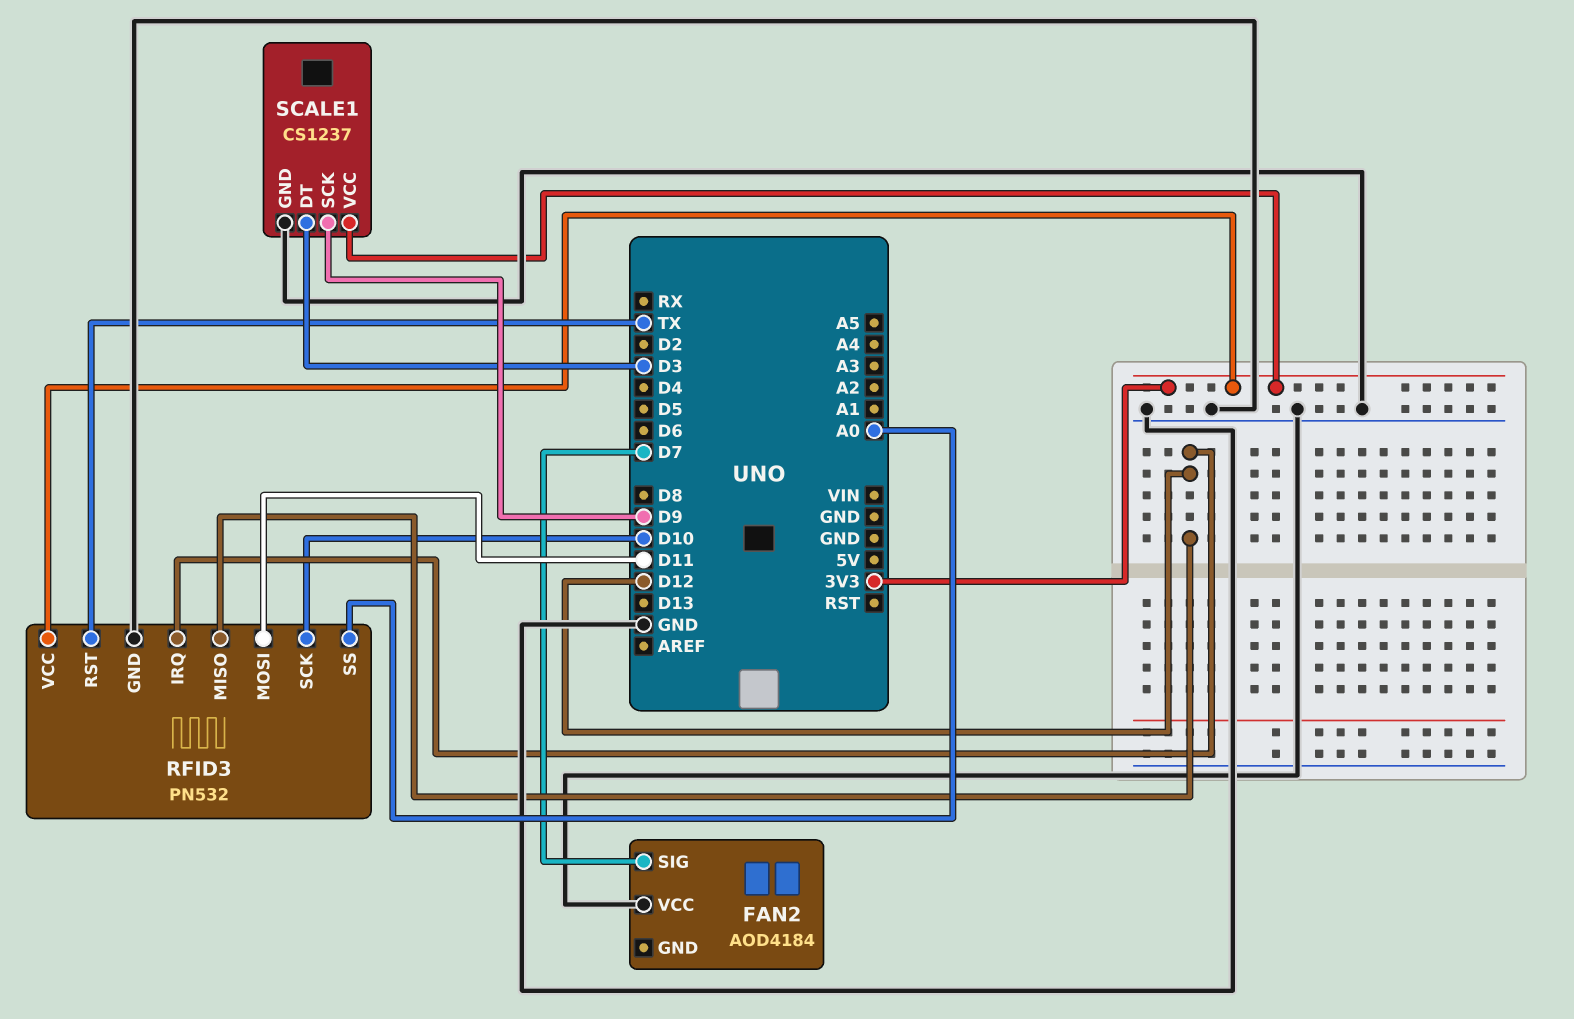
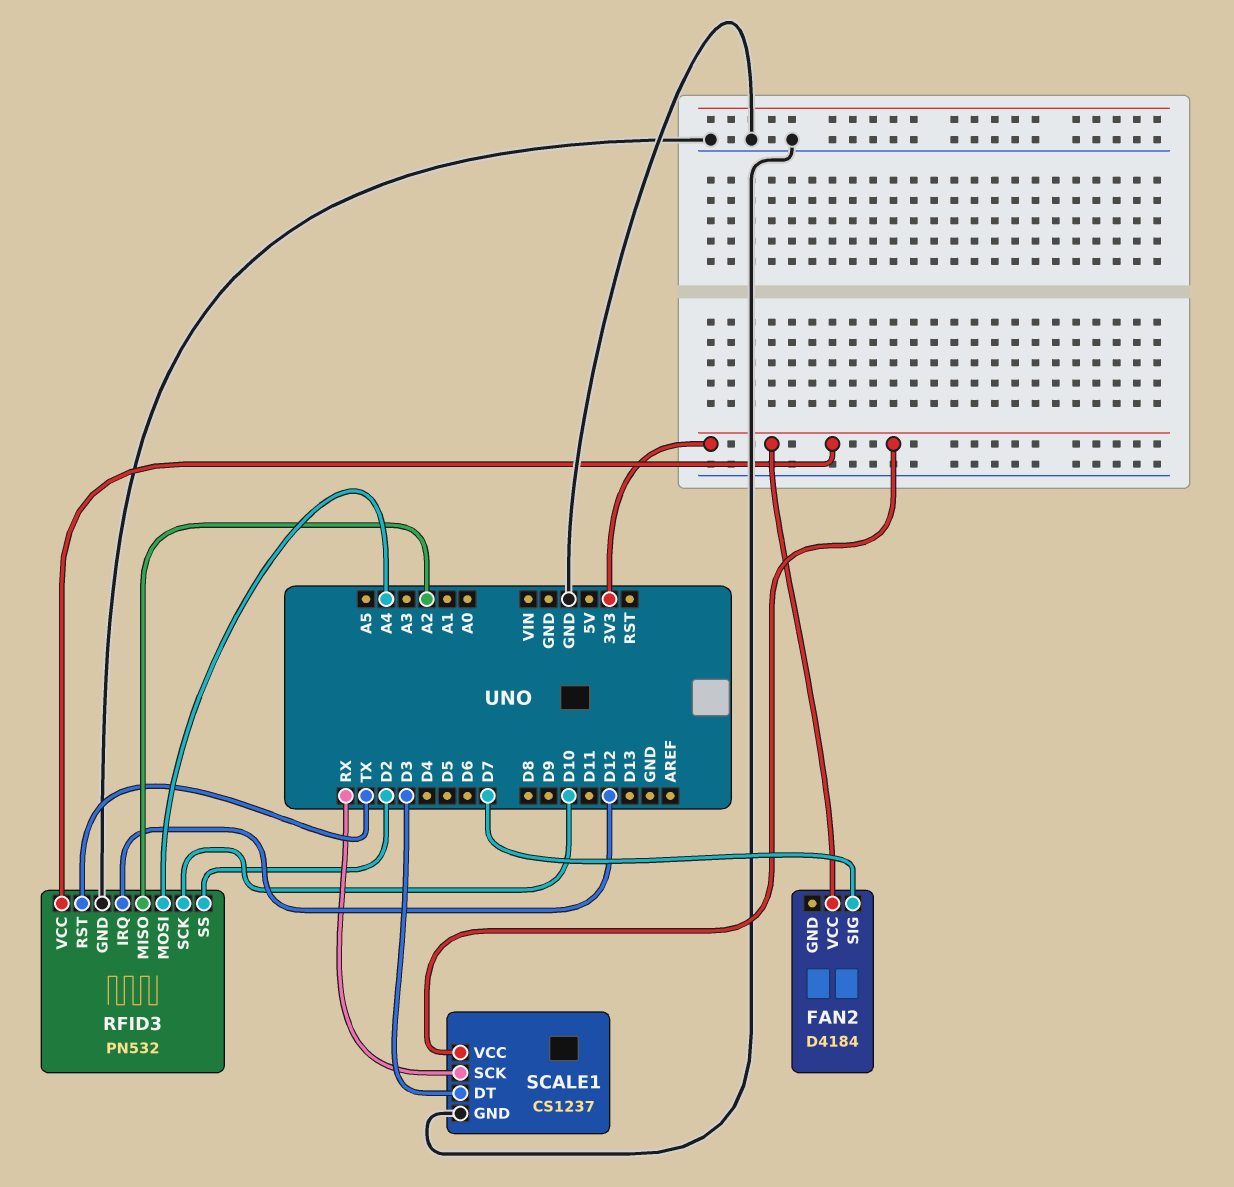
FAN2: AOD4184 -> D4184
FAN2 pin VCC: GND -> 3V3
RFID3 pin MISO: D12 -> A2
RFID3 pin MOSI: D11 -> A4
RFID3 pin SS: A0 -> D2
SCALE1 pin SCK: D9 -> RX

